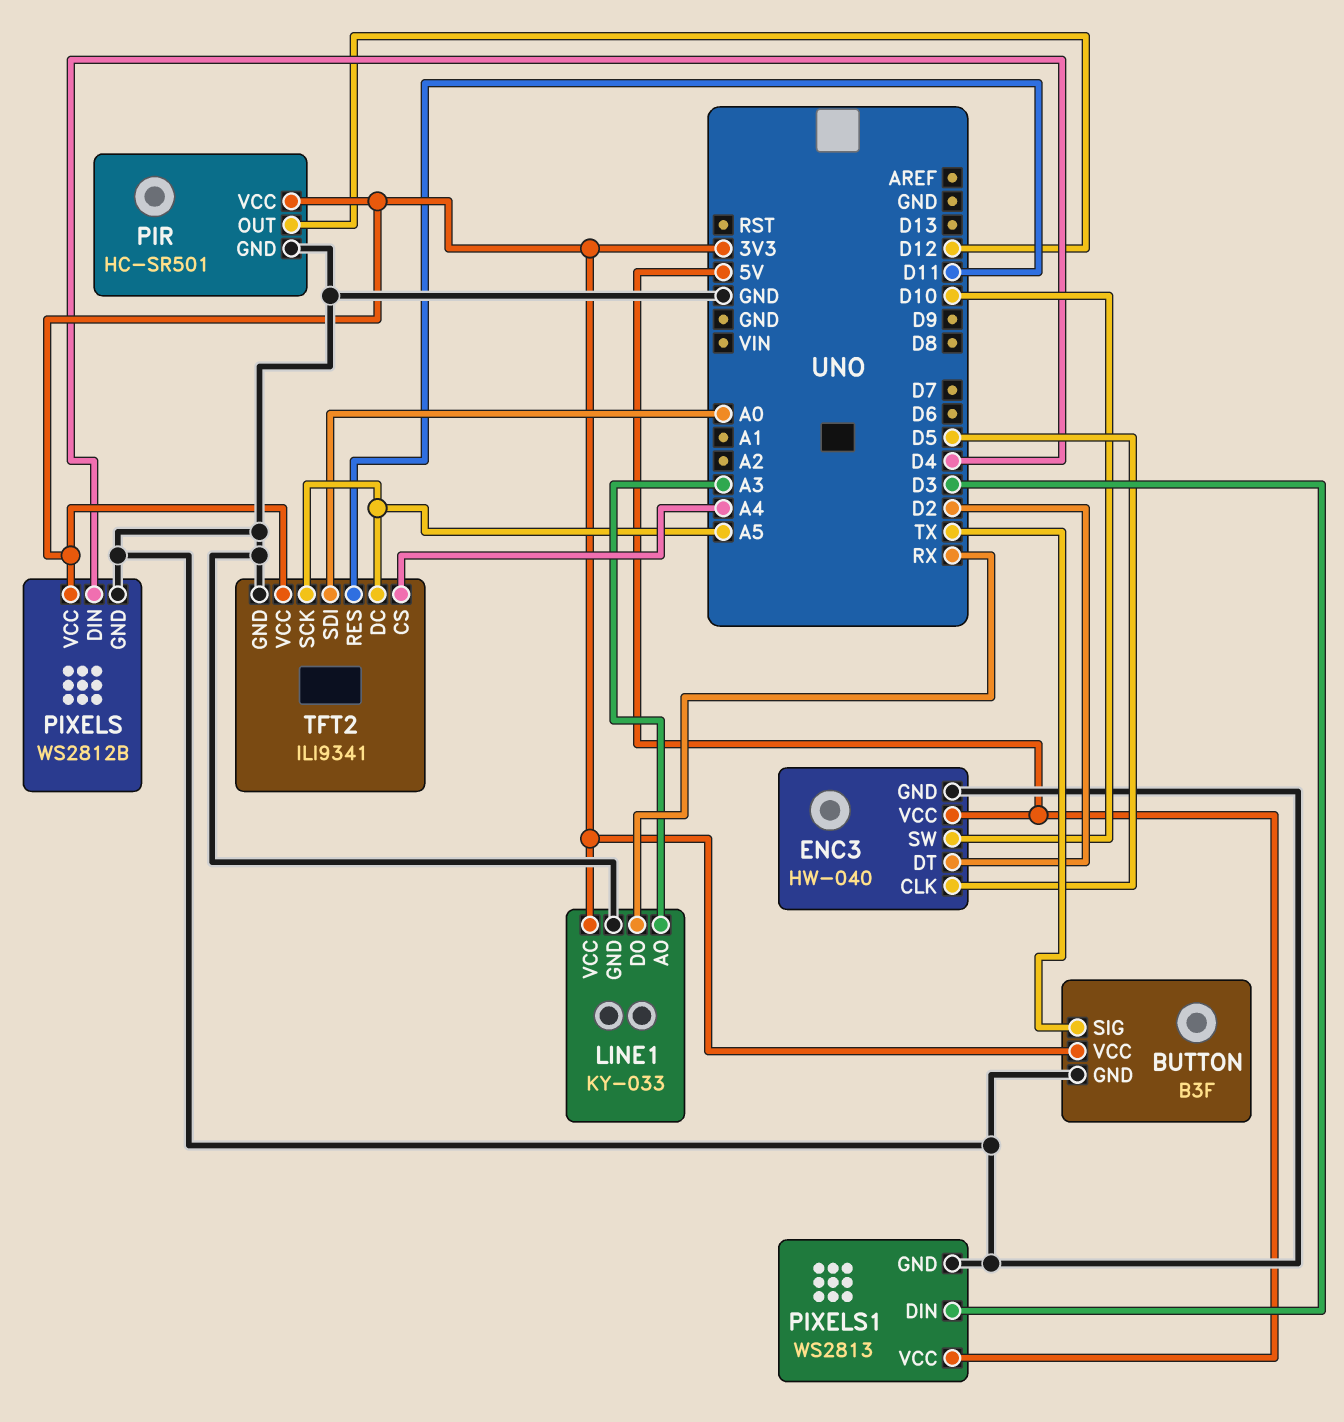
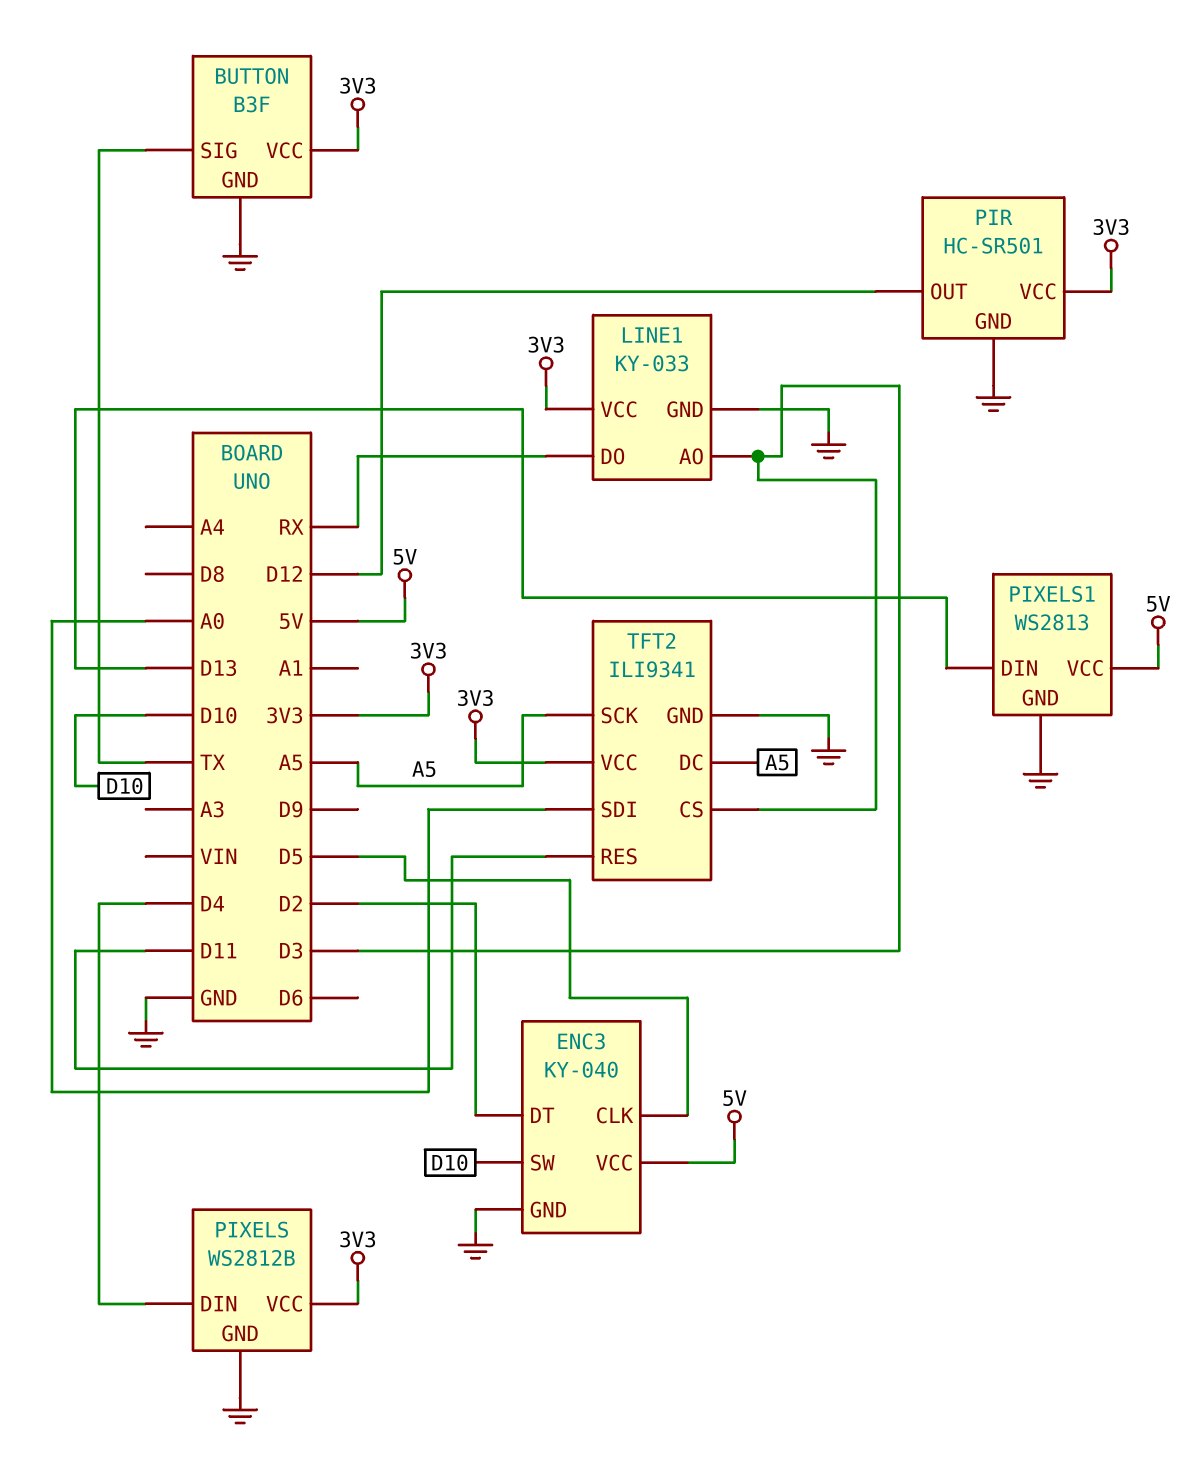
ENC3: HW-040 -> KY-040
LINE1 pin AO: A3 -> D3
PIXELS1 pin DIN: D3 -> D13
TFT2 pin CS: A4 -> D3

